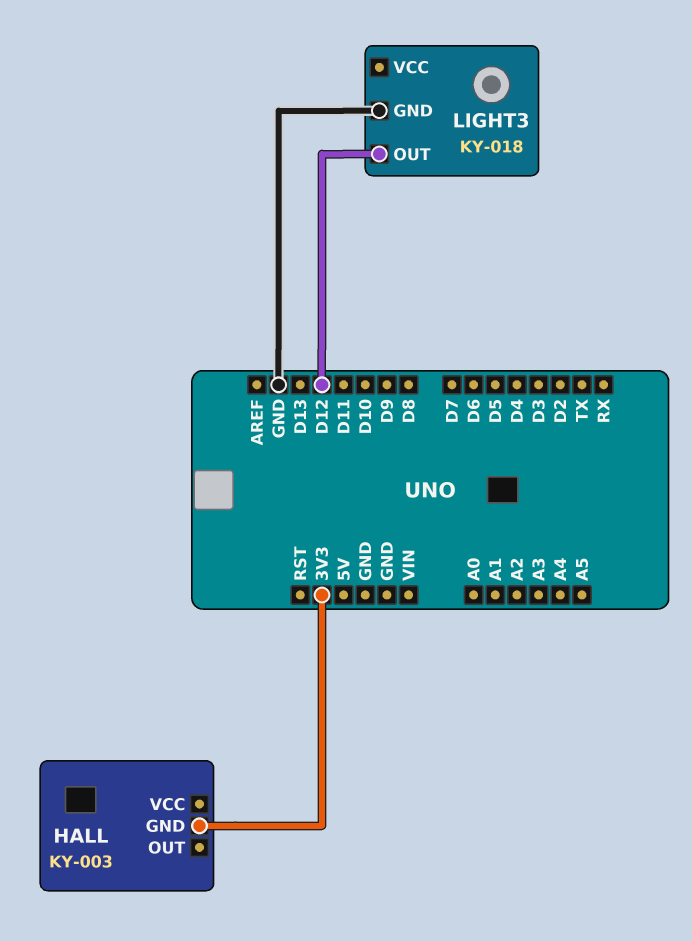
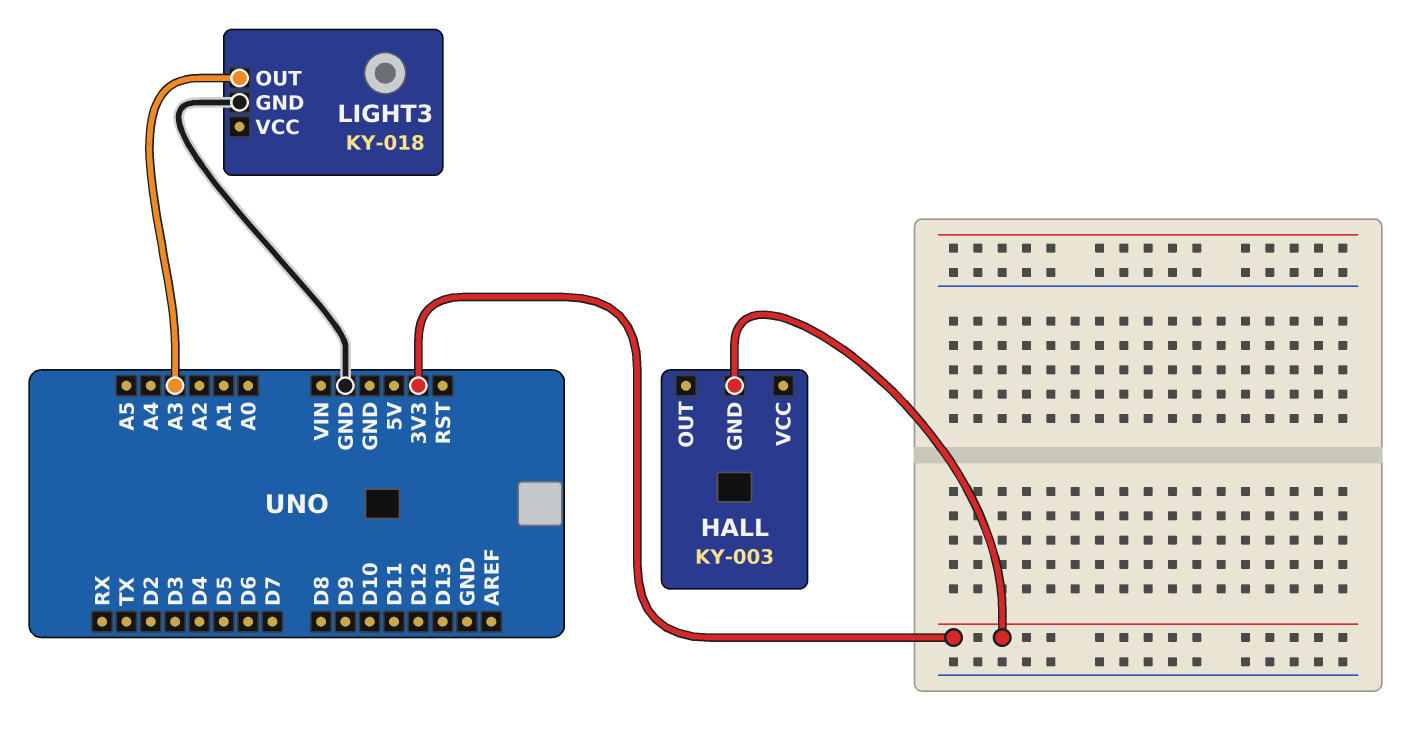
LIGHT3 pin OUT: D12 -> A3

